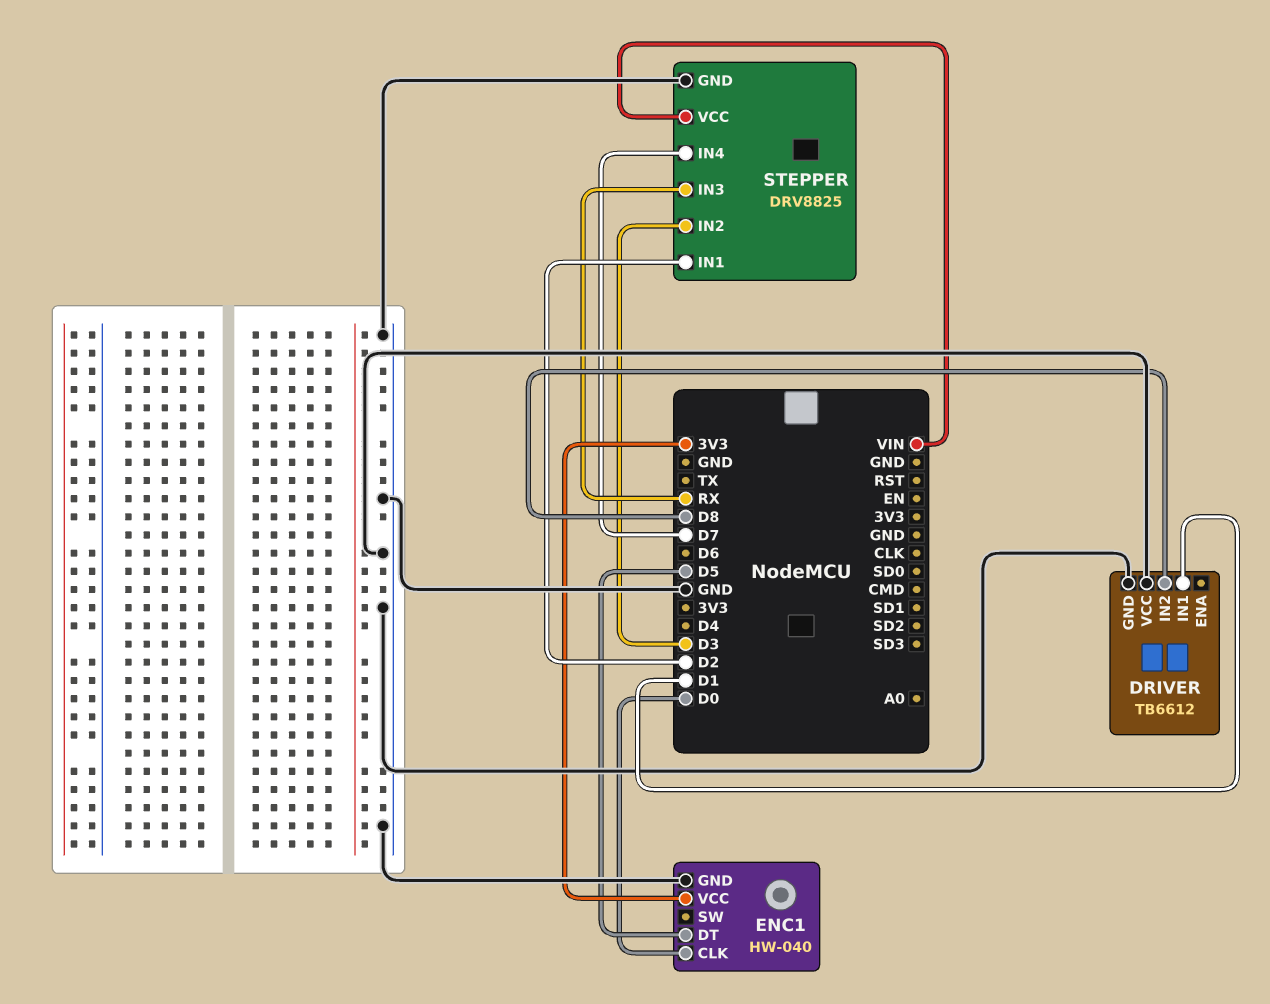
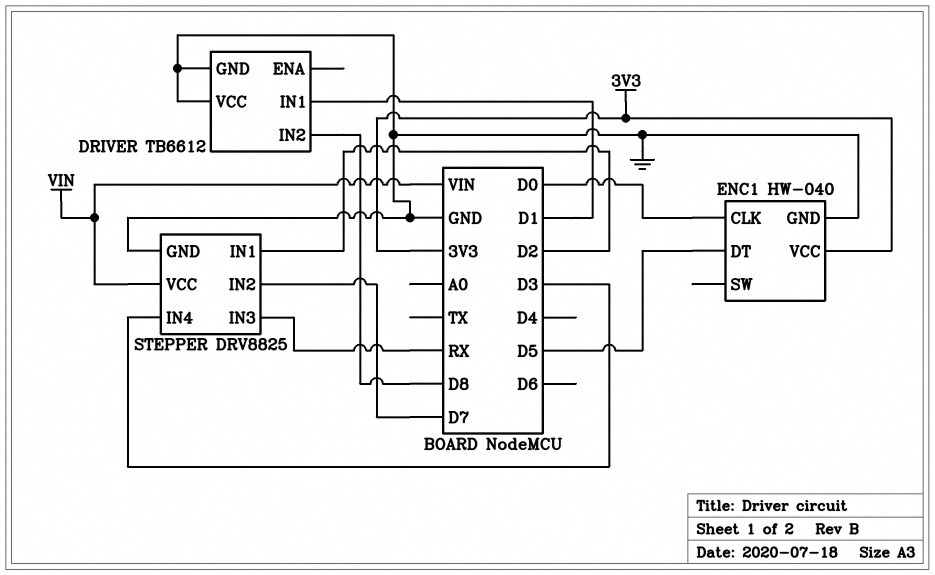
STEPPER pin IN2: D3 -> D7
STEPPER pin IN4: D7 -> D3

